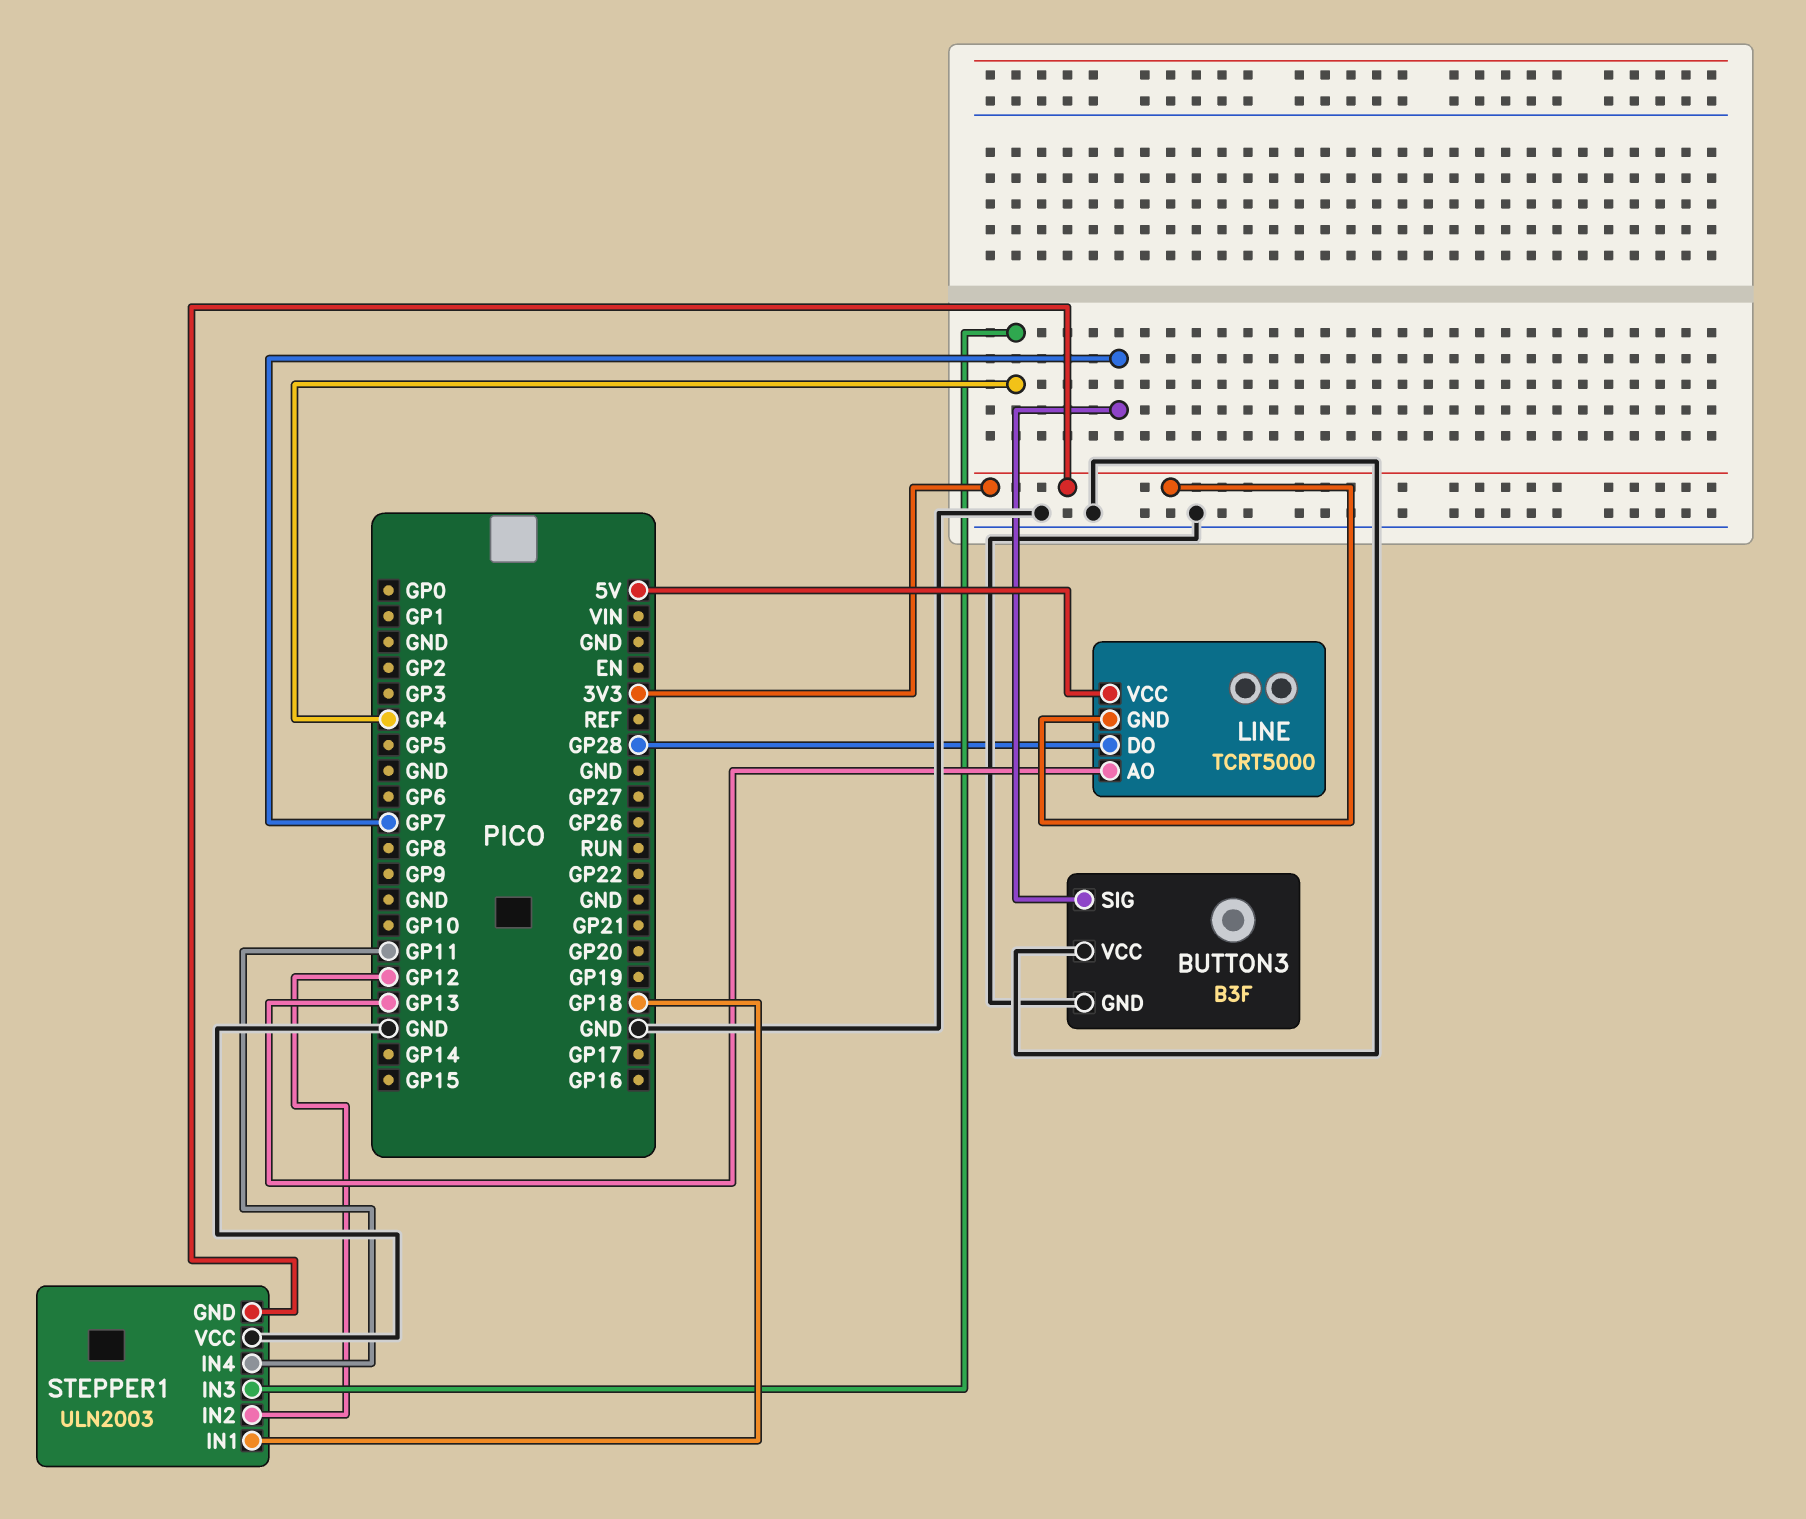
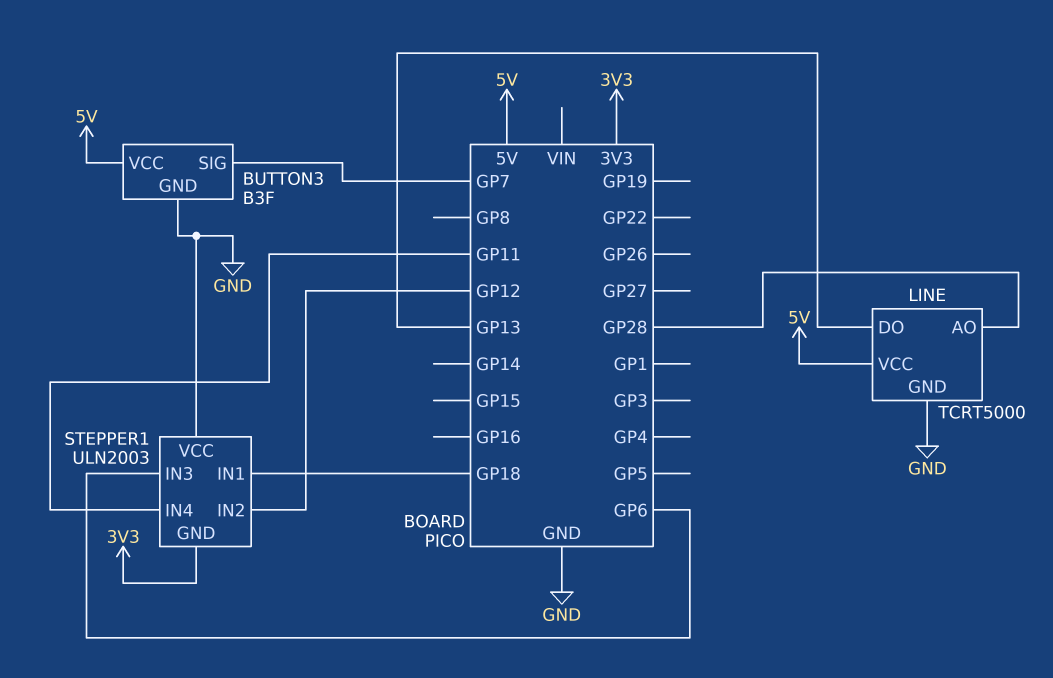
BUTTON3 pin VCC: GND -> 5V
LINE pin AO: GP13 -> GP28
LINE pin DO: GP28 -> GP13
LINE pin GND: 3V3 -> GND
STEPPER1 pin IN3: GP4 -> GP6

